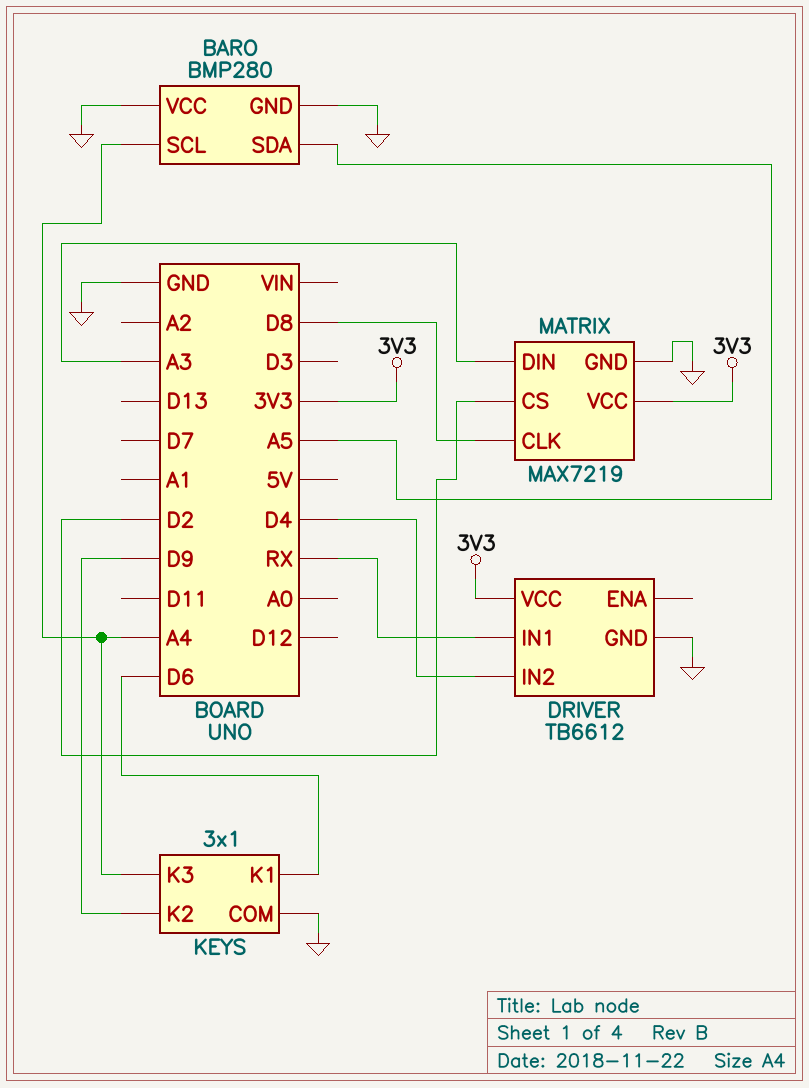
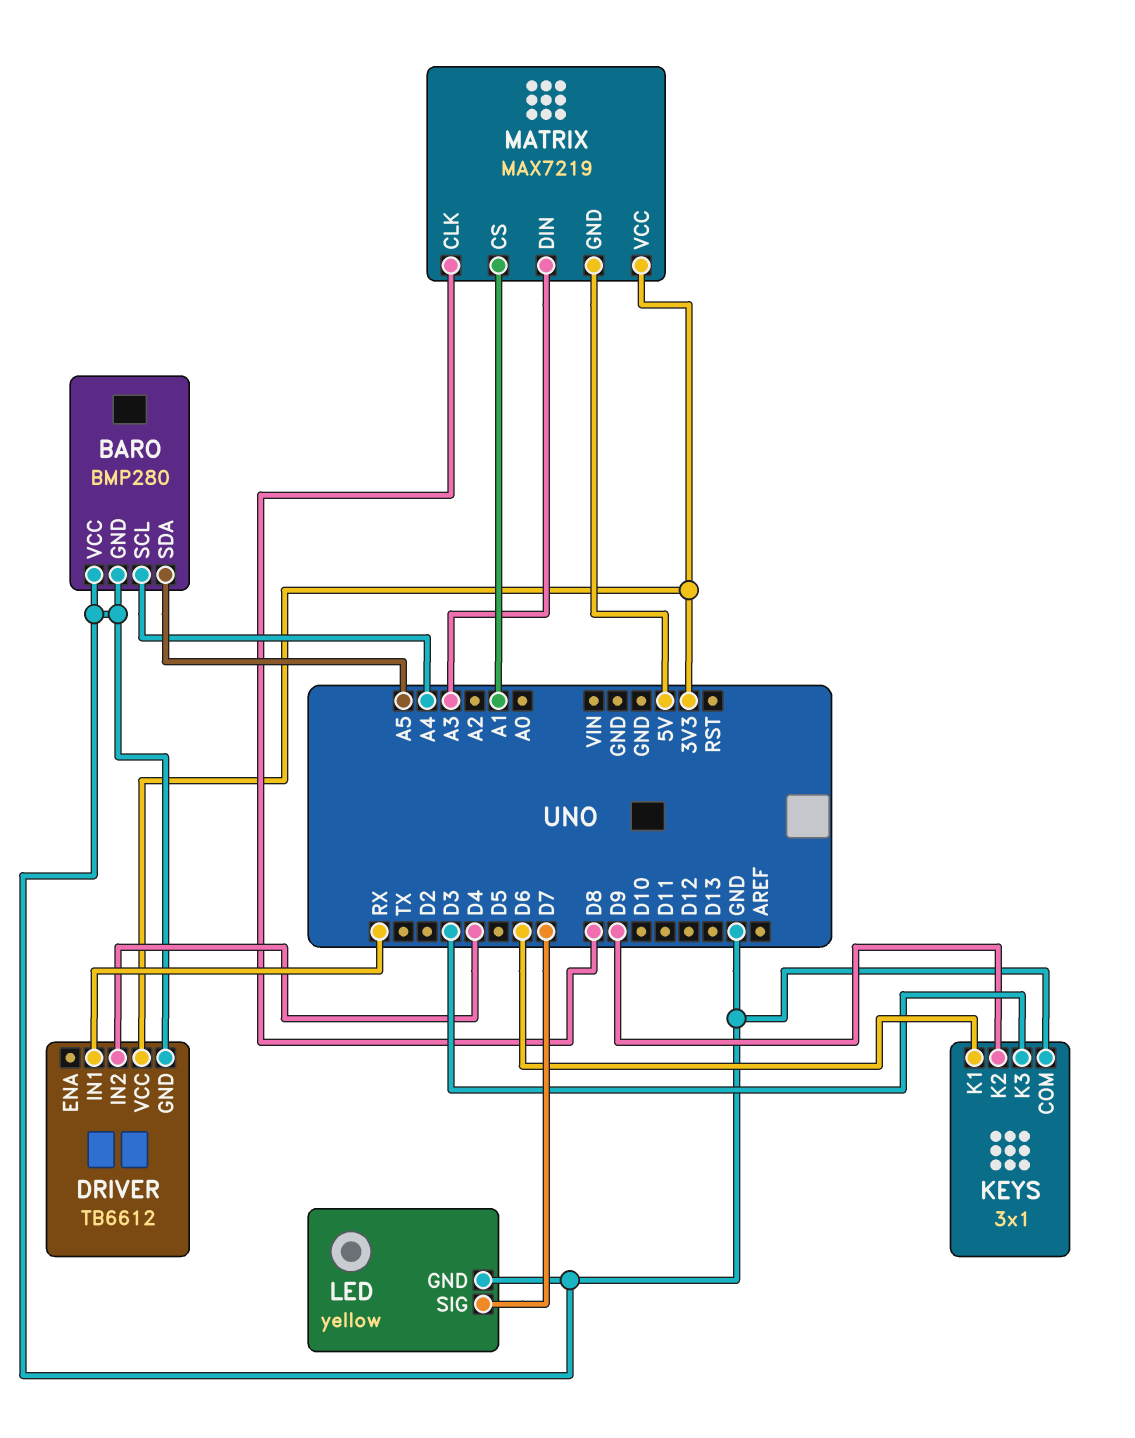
KEYS pin K3: A4 -> D3
LED: none -> yellow
LED pin GND: none -> GND
LED pin SIG: none -> D7
MATRIX pin CS: D2 -> A1
MATRIX pin GND: GND -> 5V

